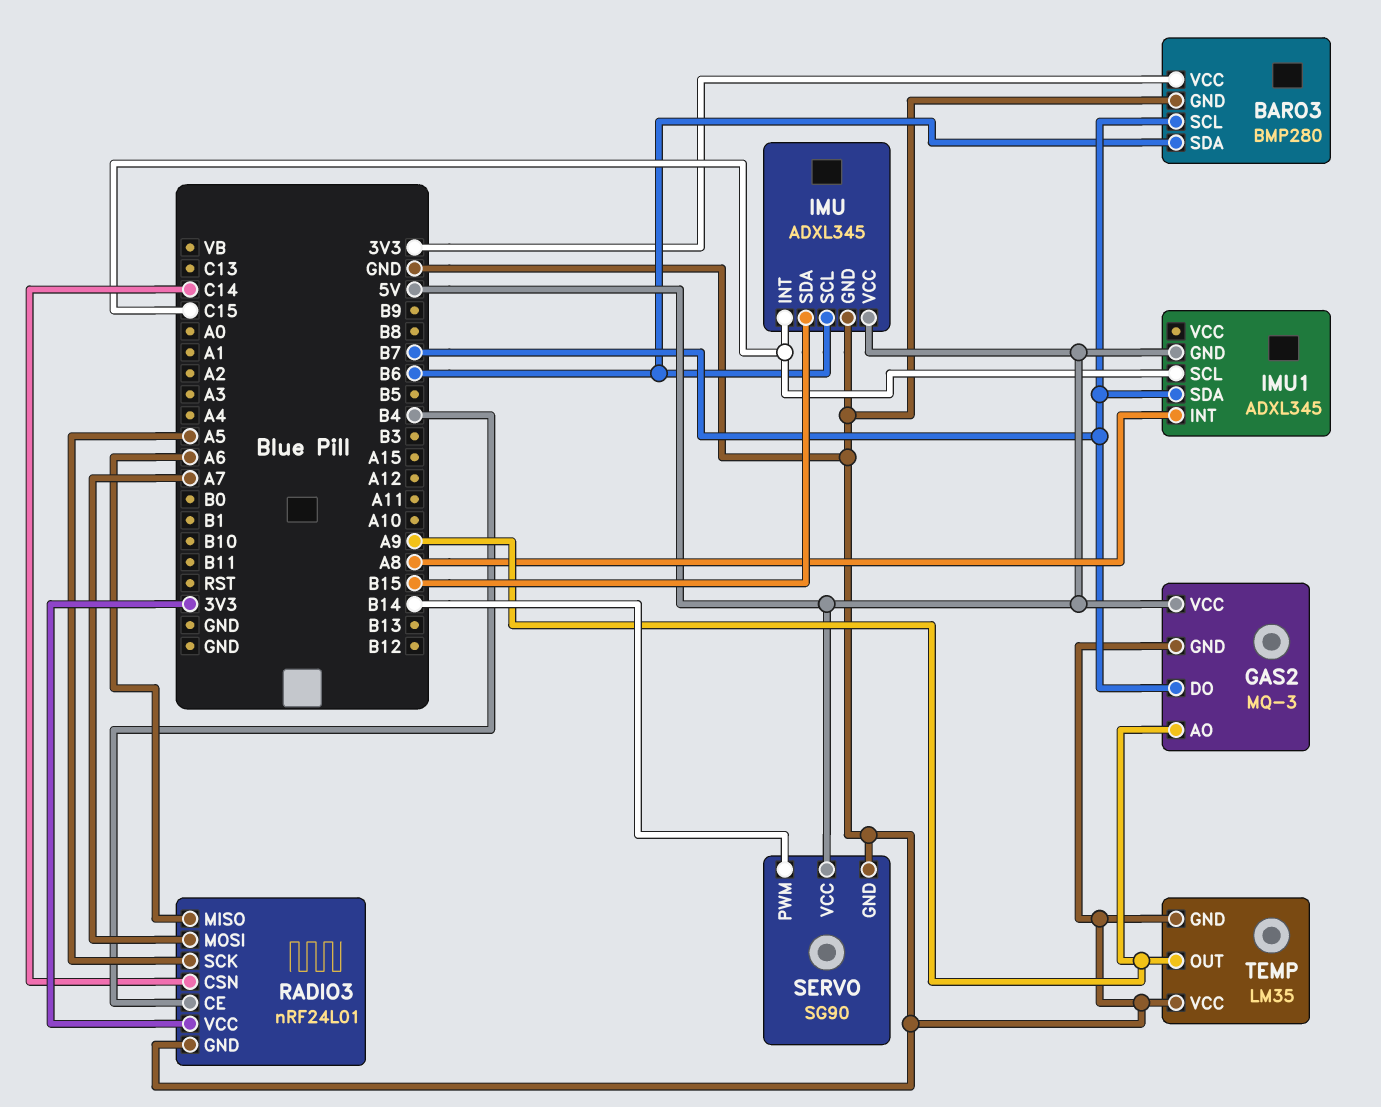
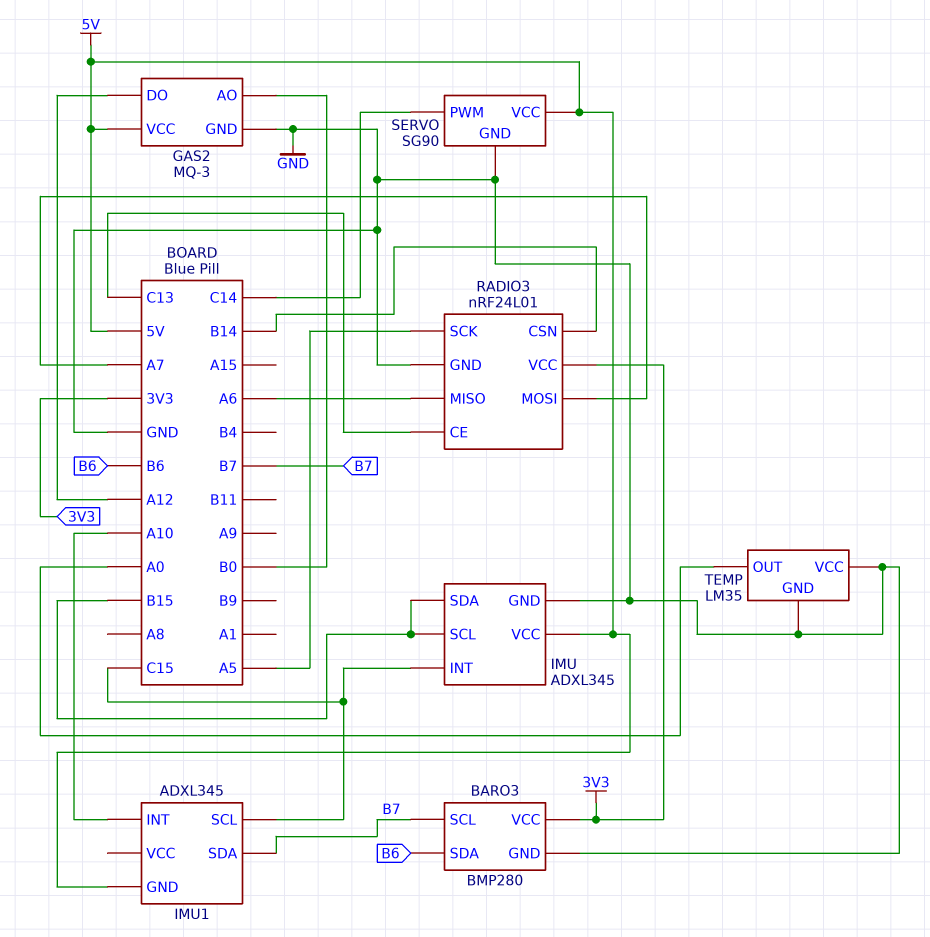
GAS2 pin AO: A9 -> B0
GAS2 pin DO: B7 -> A12
IMU pin SCL: B6 -> B15
IMU1 pin INT: A8 -> A10
RADIO3 pin CE: B4 -> C13
RADIO3 pin CSN: C14 -> B14
SERVO pin PWM: B14 -> C14
TEMP pin OUT: A9 -> A0

